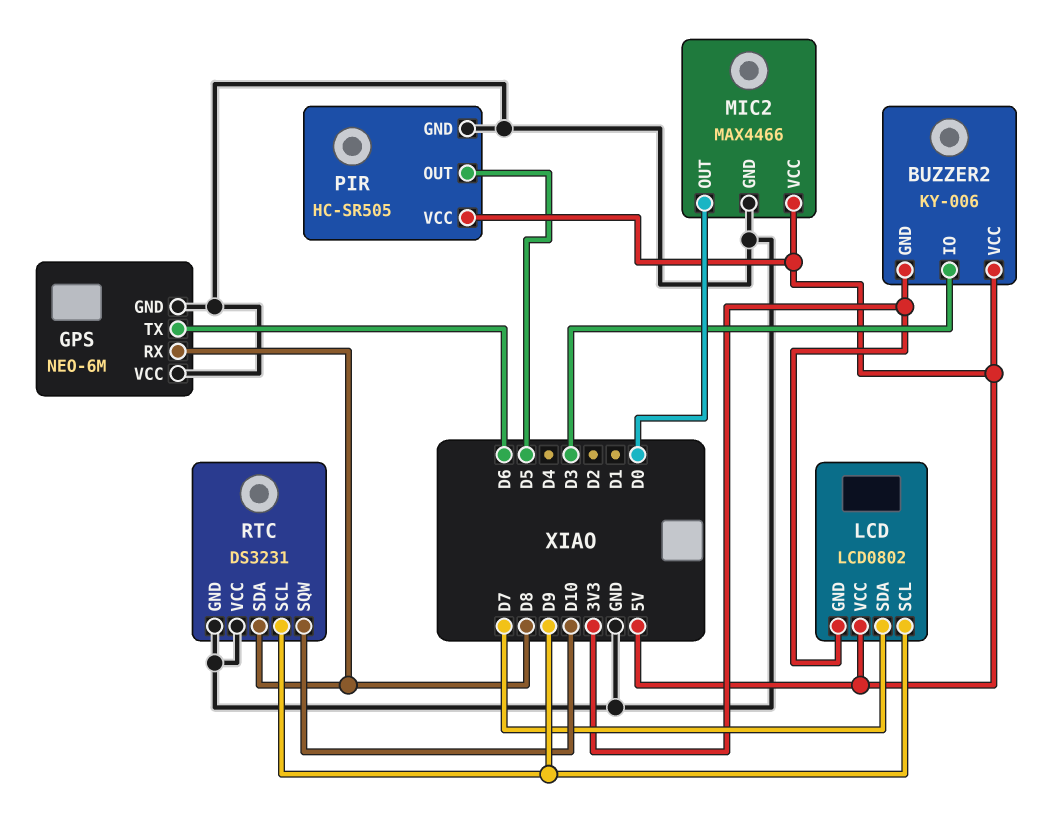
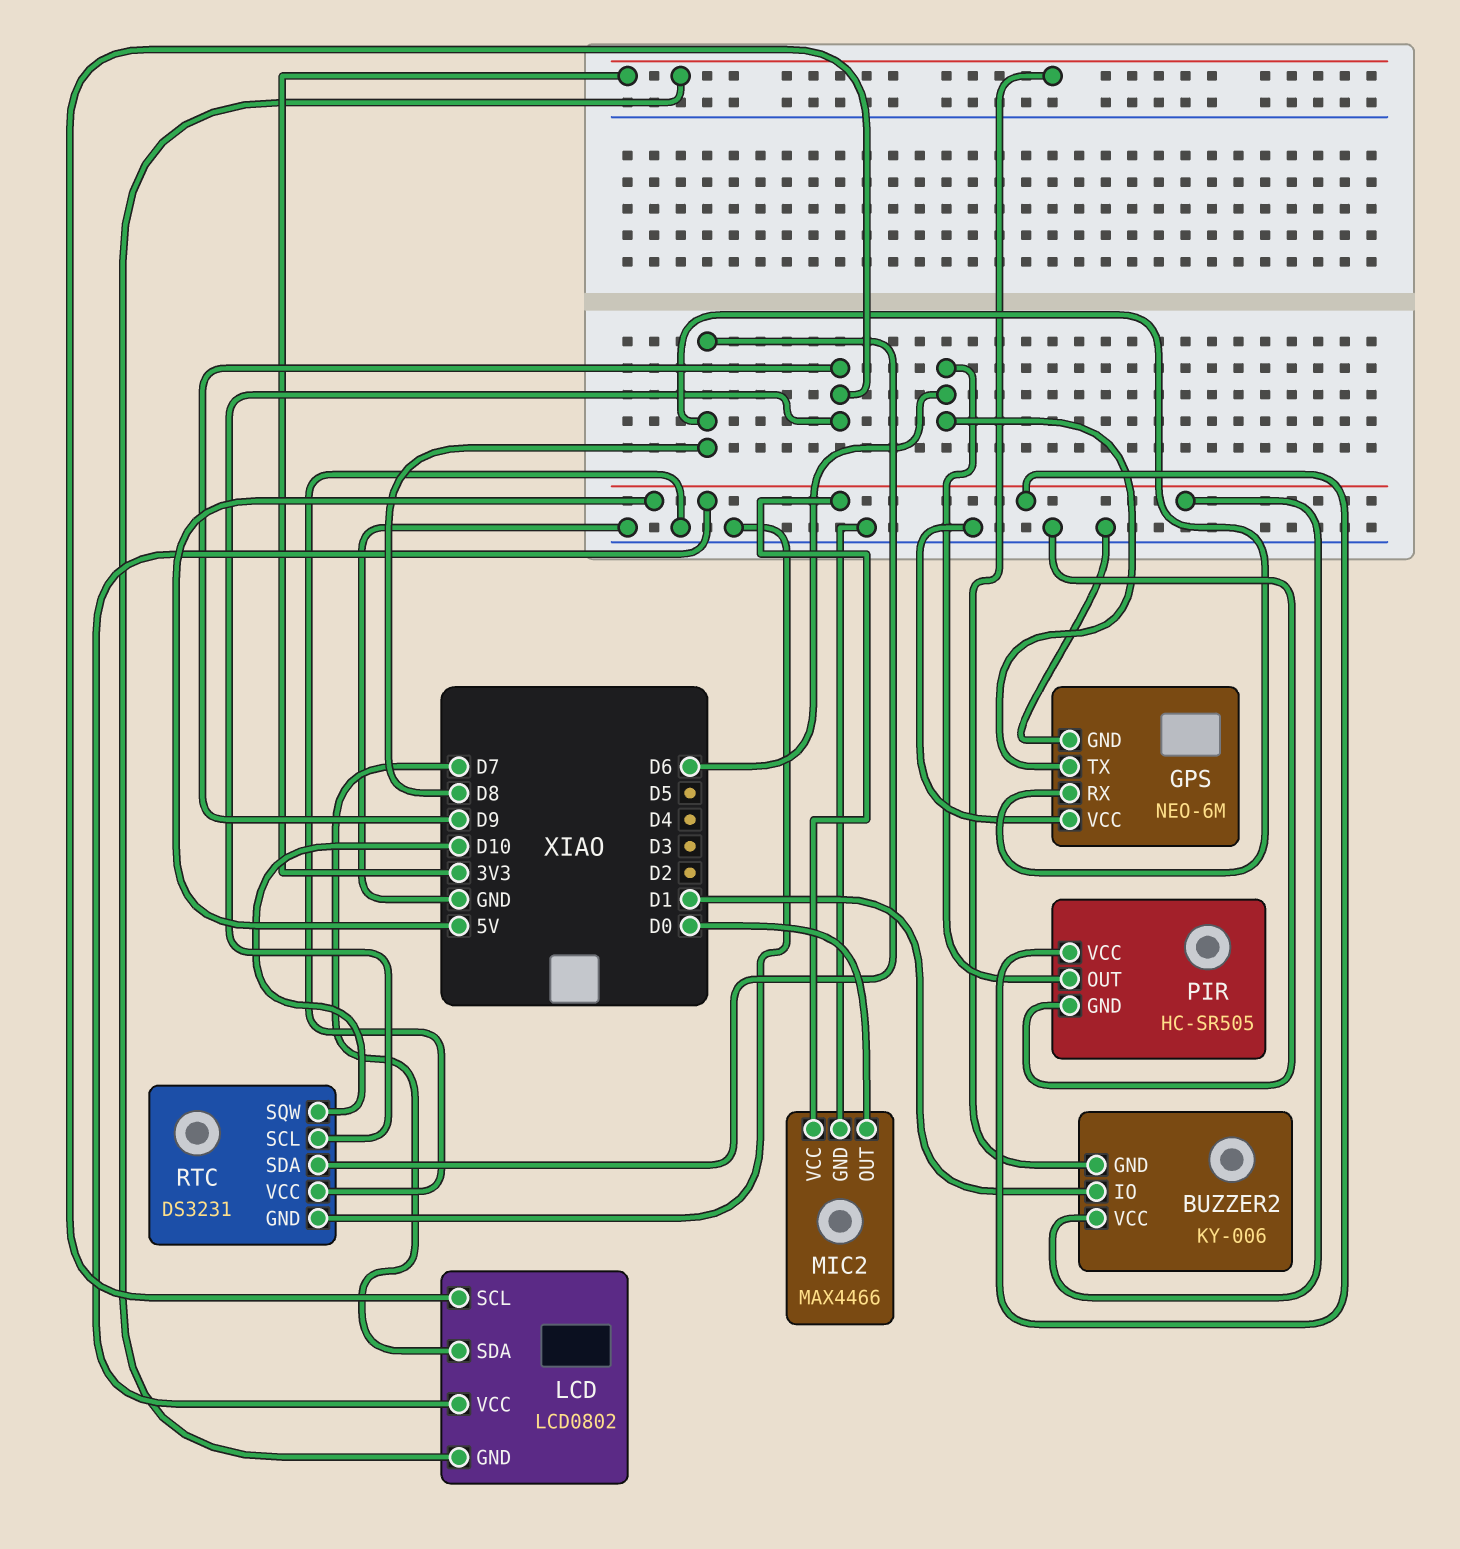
BUZZER2 pin IO: D3 -> D1
PIR pin OUT: D5 -> D6

